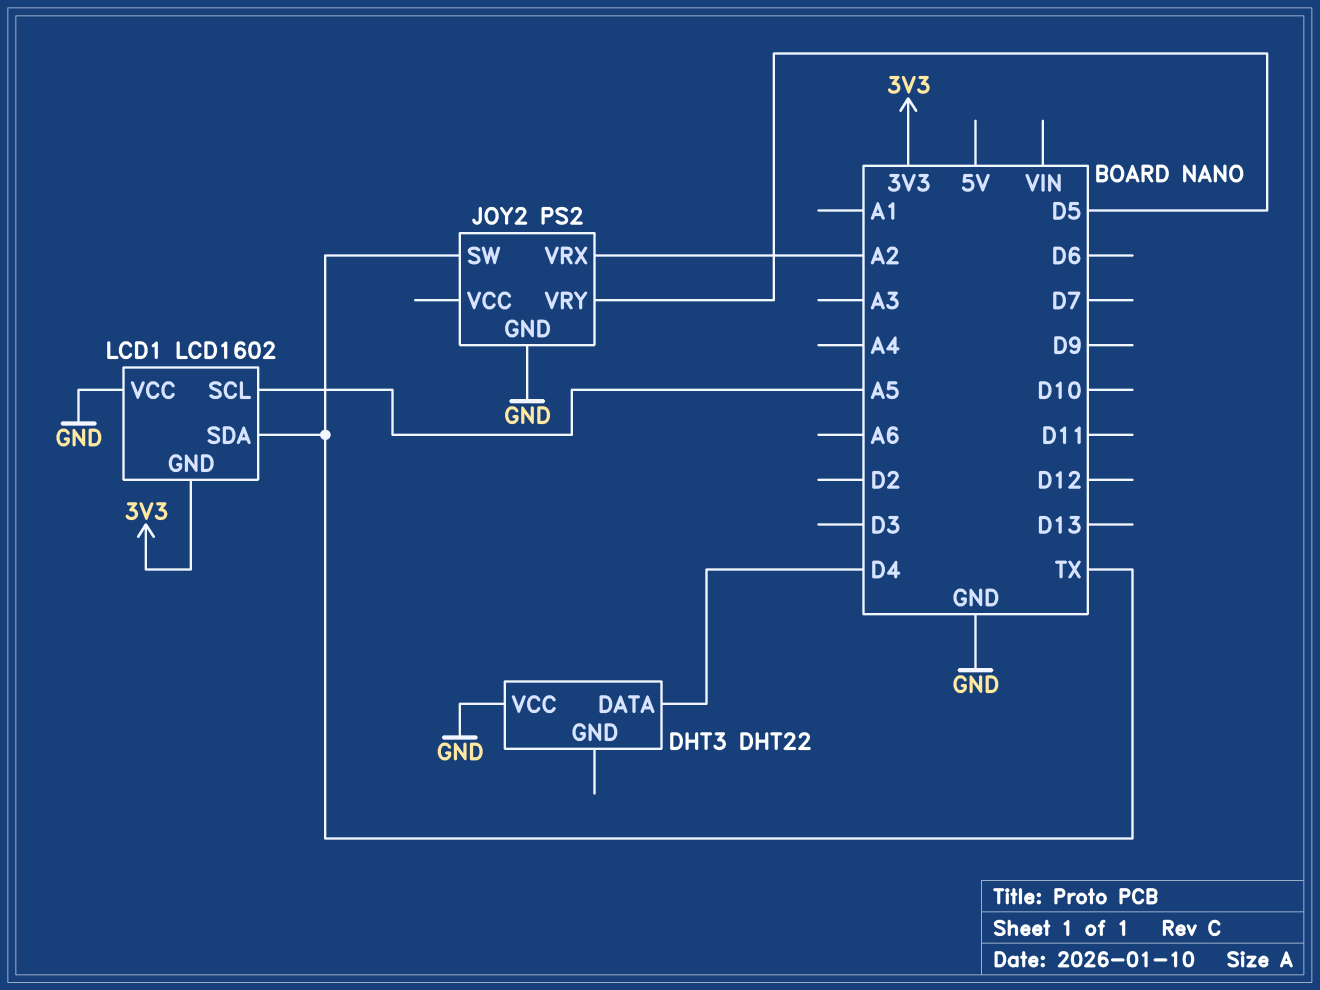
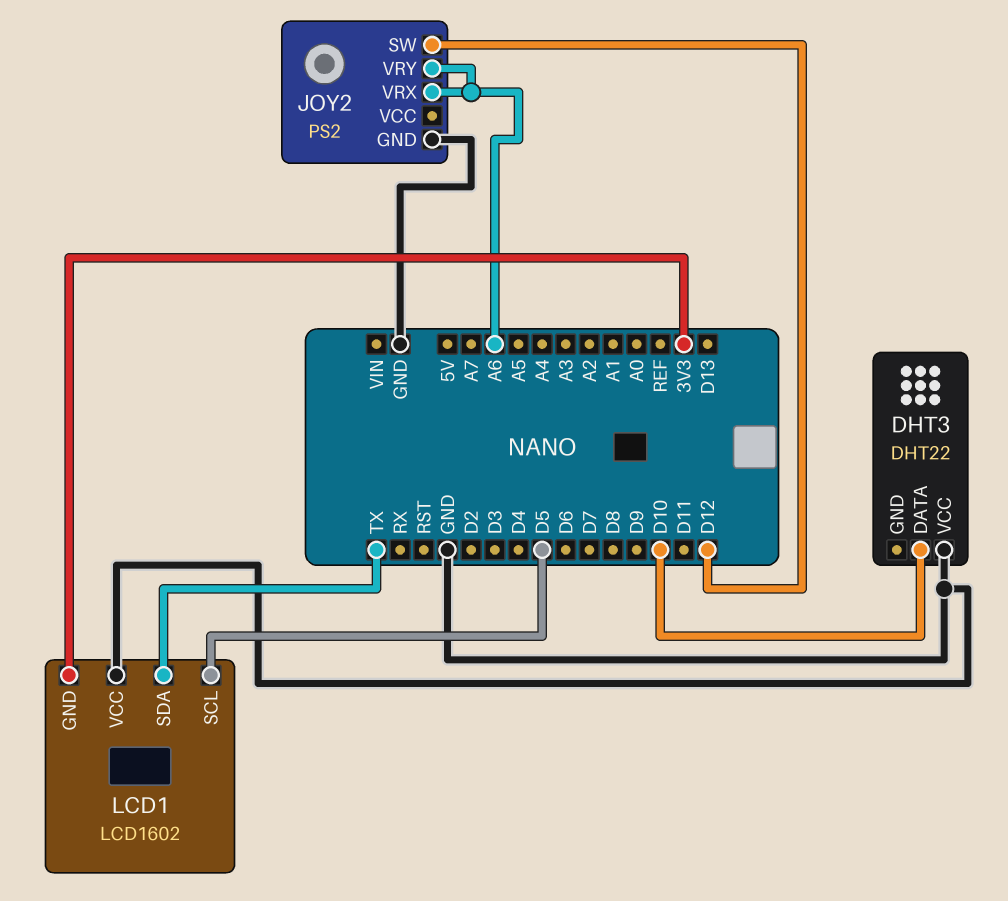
DHT3 pin DATA: D4 -> D10
JOY2 pin SW: TX -> D12
JOY2 pin VRX: A2 -> A6
JOY2 pin VRY: D5 -> A6
LCD1 pin SCL: A5 -> D5

